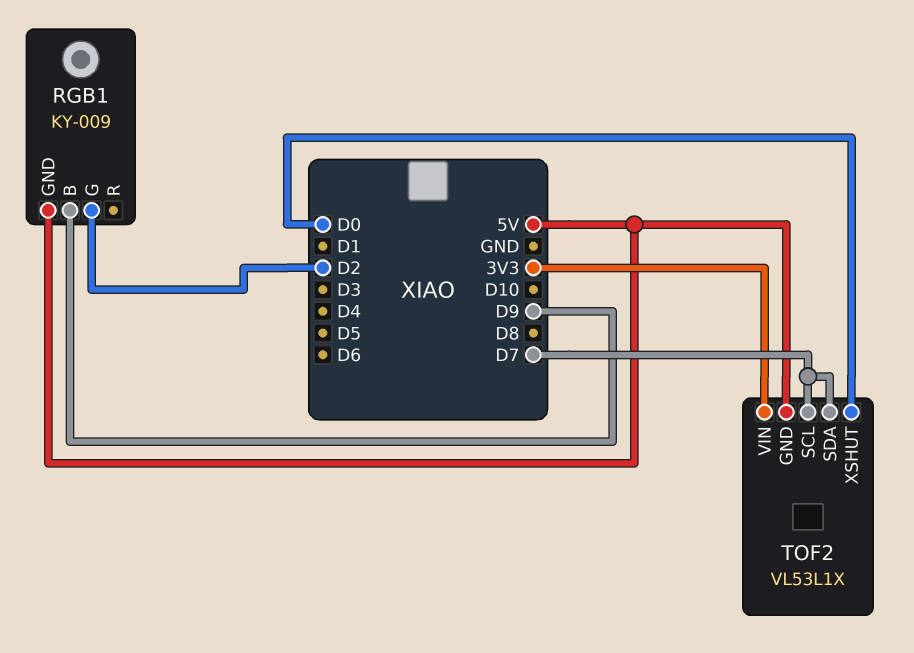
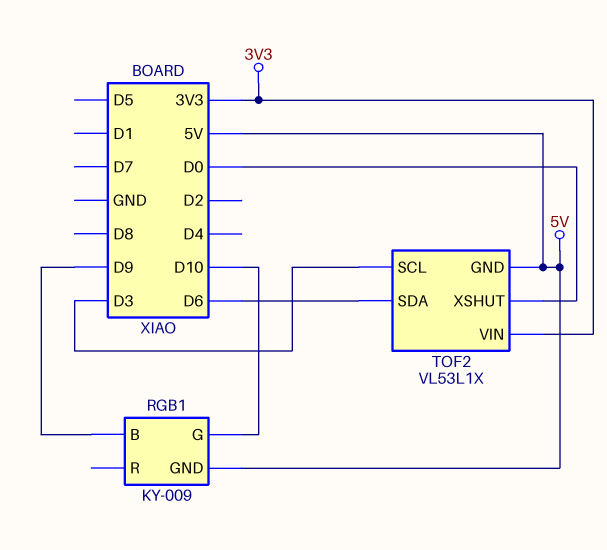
RGB1 pin G: D2 -> D10
TOF2 pin SCL: D7 -> D3
TOF2 pin SDA: D7 -> D6

